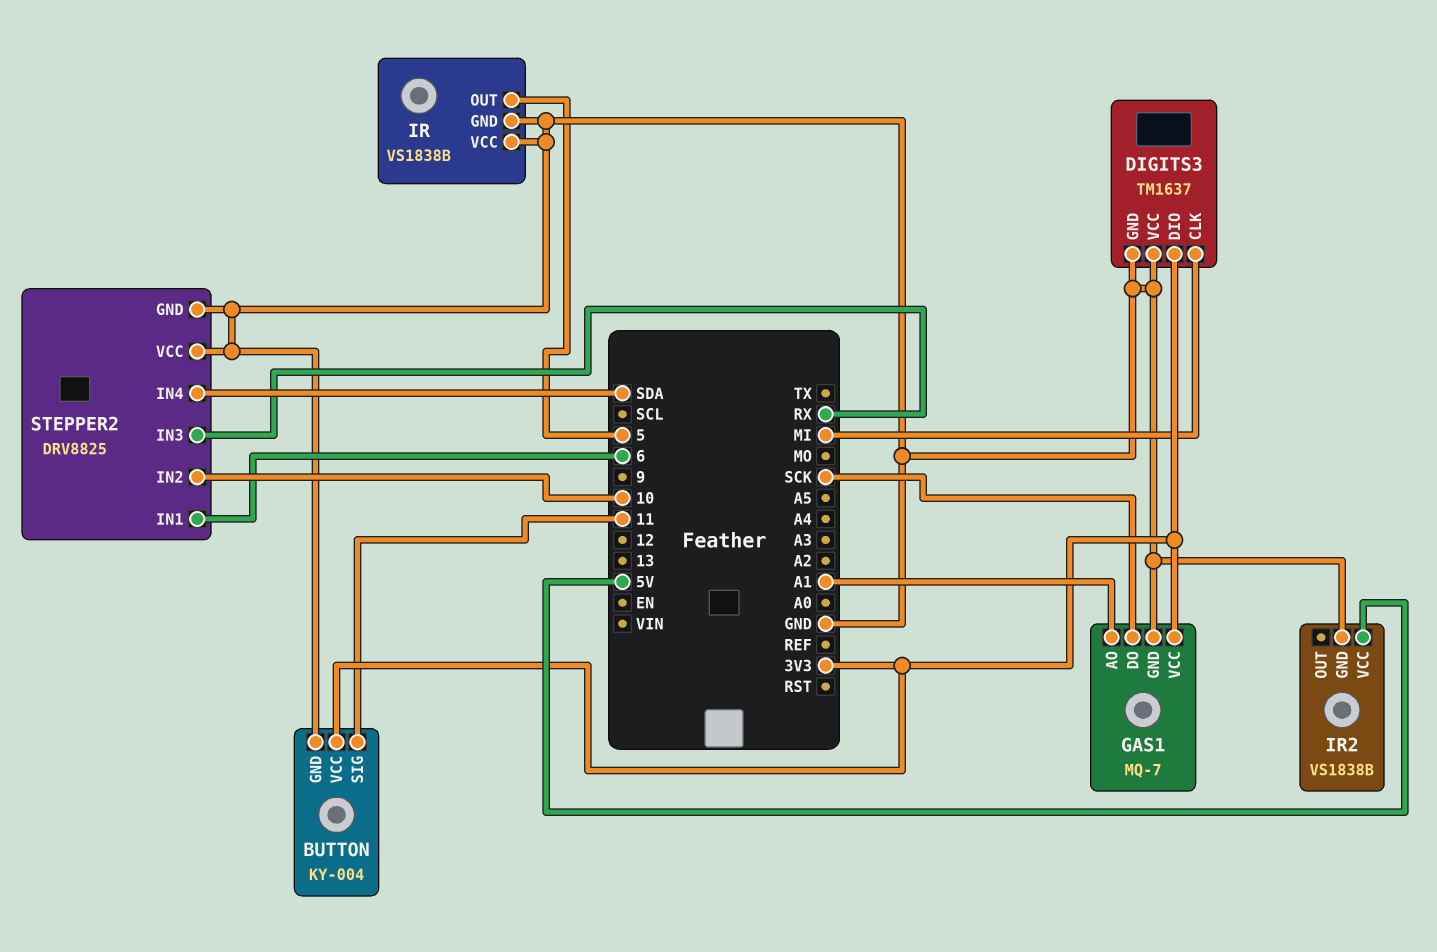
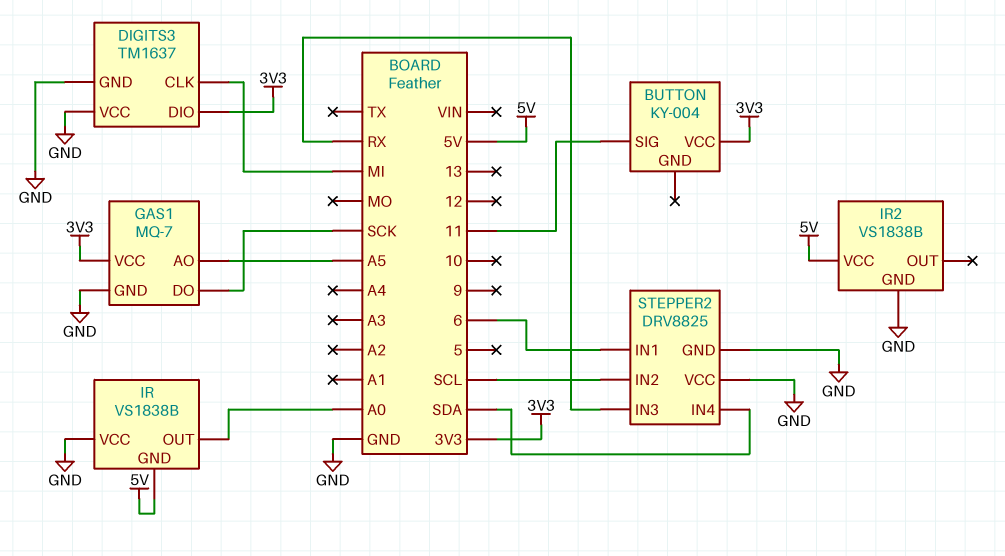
BUTTON pin GND: GND -> none
GAS1 pin AO: A1 -> A5
IR pin GND: GND -> 5V
IR pin OUT: 5 -> A0
STEPPER2 pin IN2: 10 -> SCL

